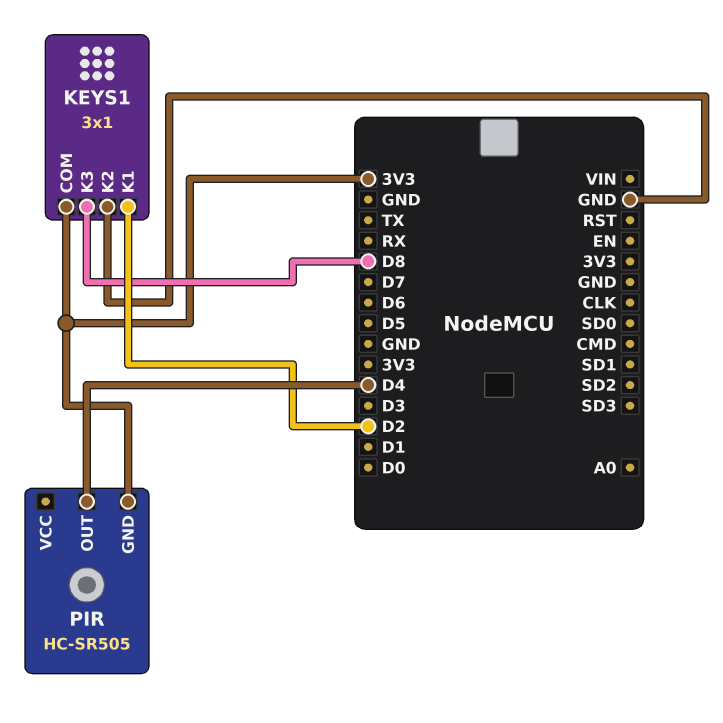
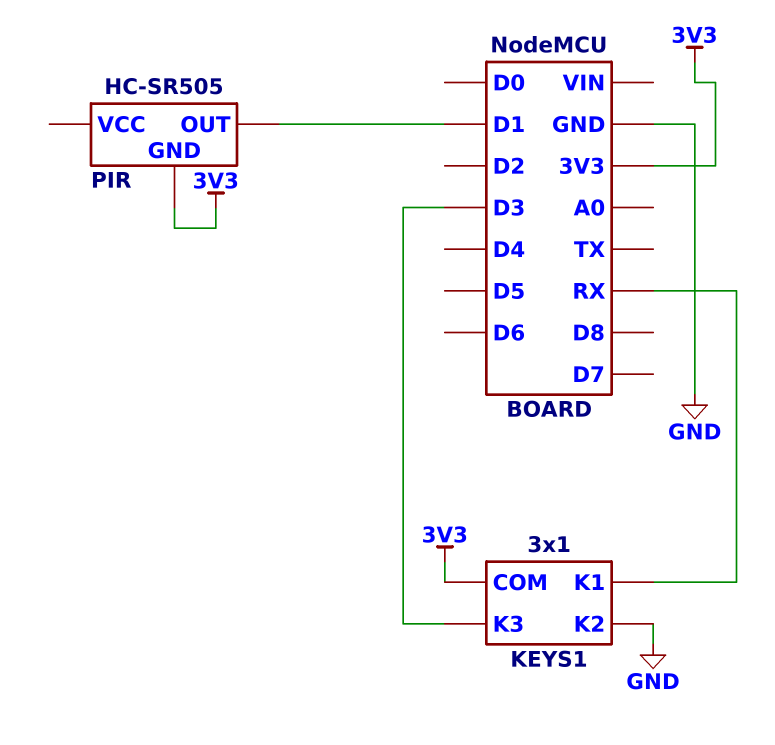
KEYS1 pin K1: D2 -> RX
KEYS1 pin K3: D8 -> D3
PIR pin OUT: D4 -> D1

